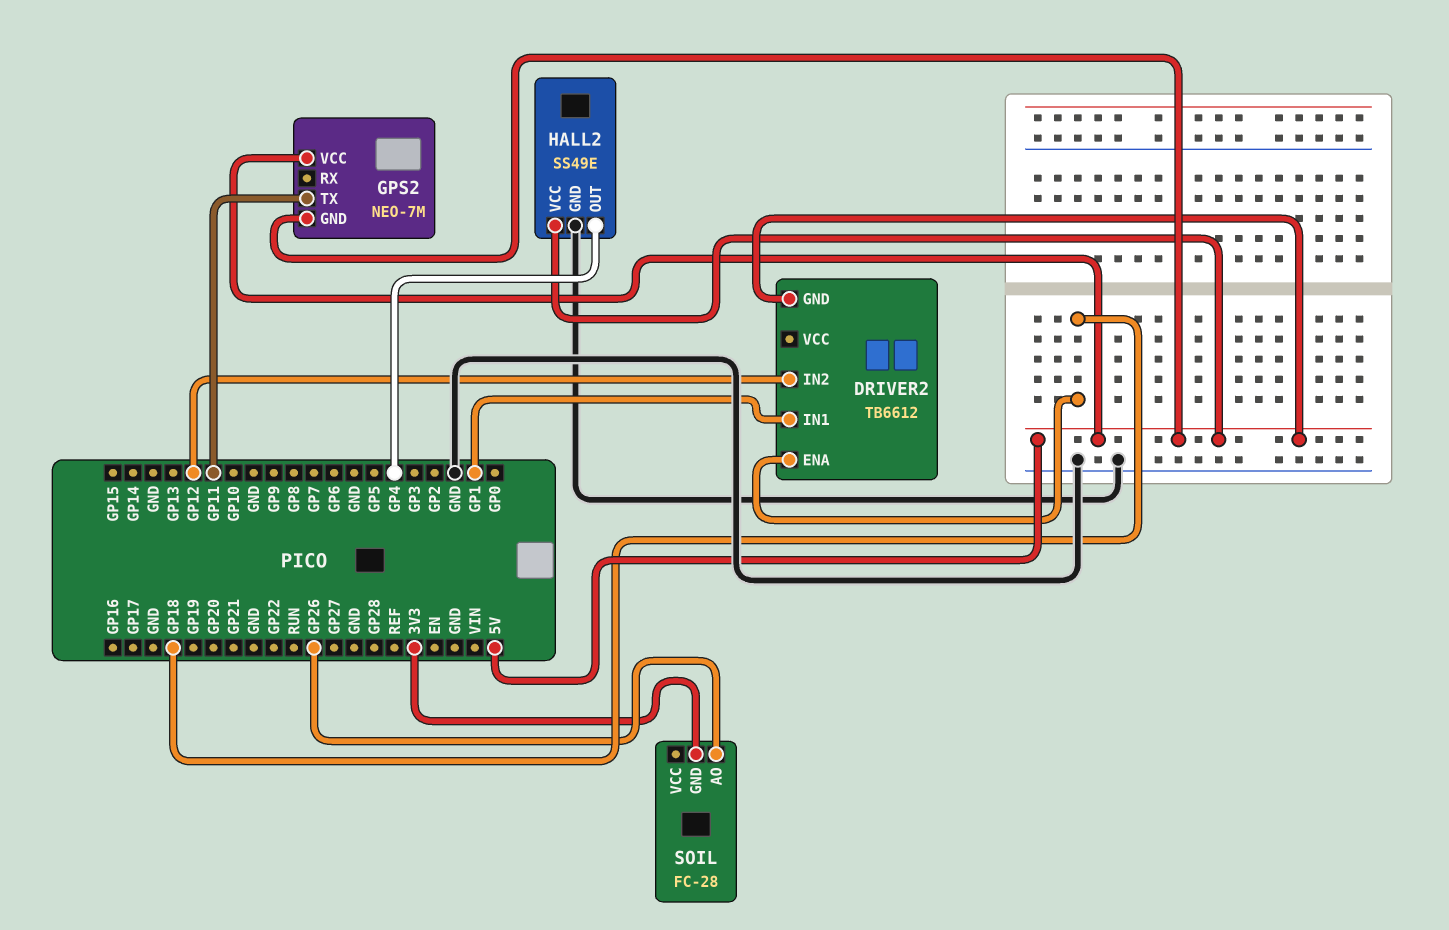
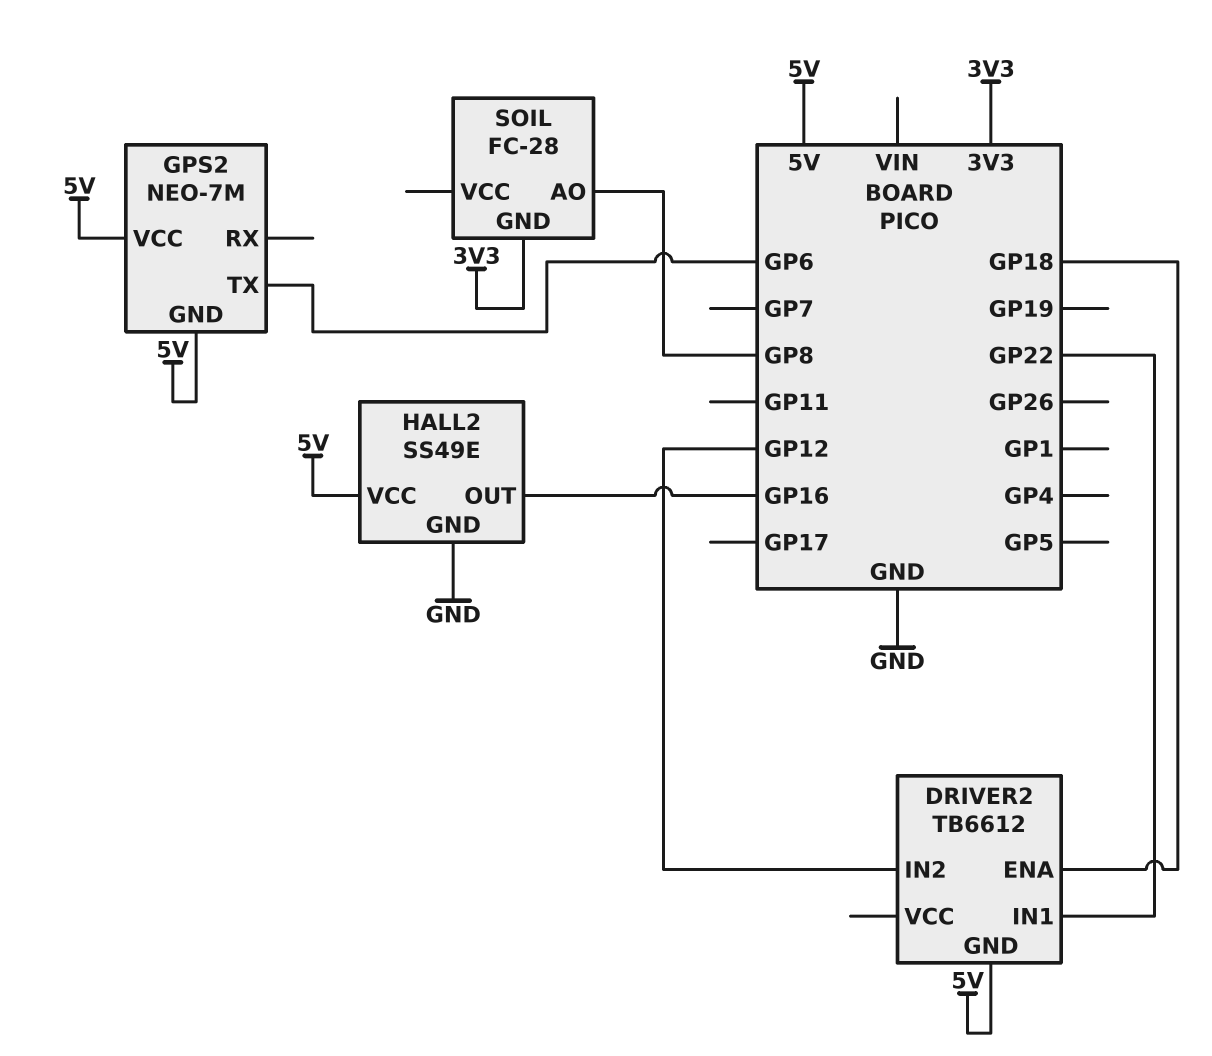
DRIVER2 pin IN1: GP1 -> GP22
GPS2 pin TX: GP11 -> GP6
HALL2 pin OUT: GP4 -> GP16
SOIL pin AO: GP26 -> GP8

